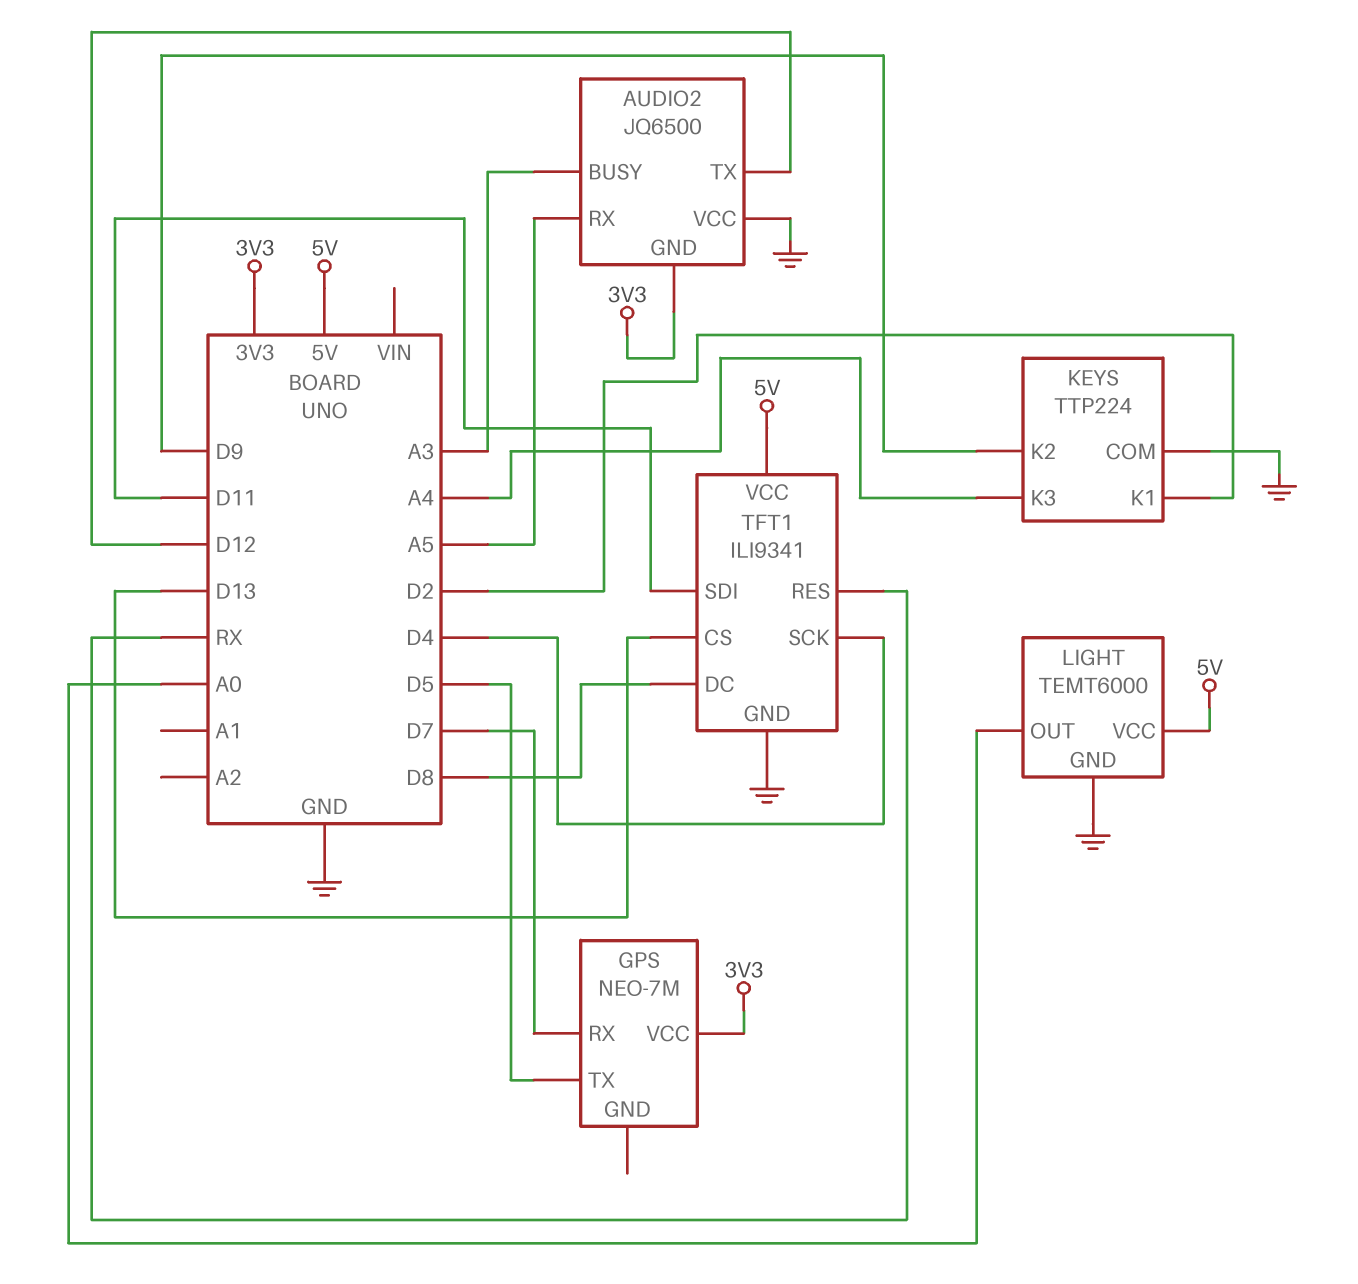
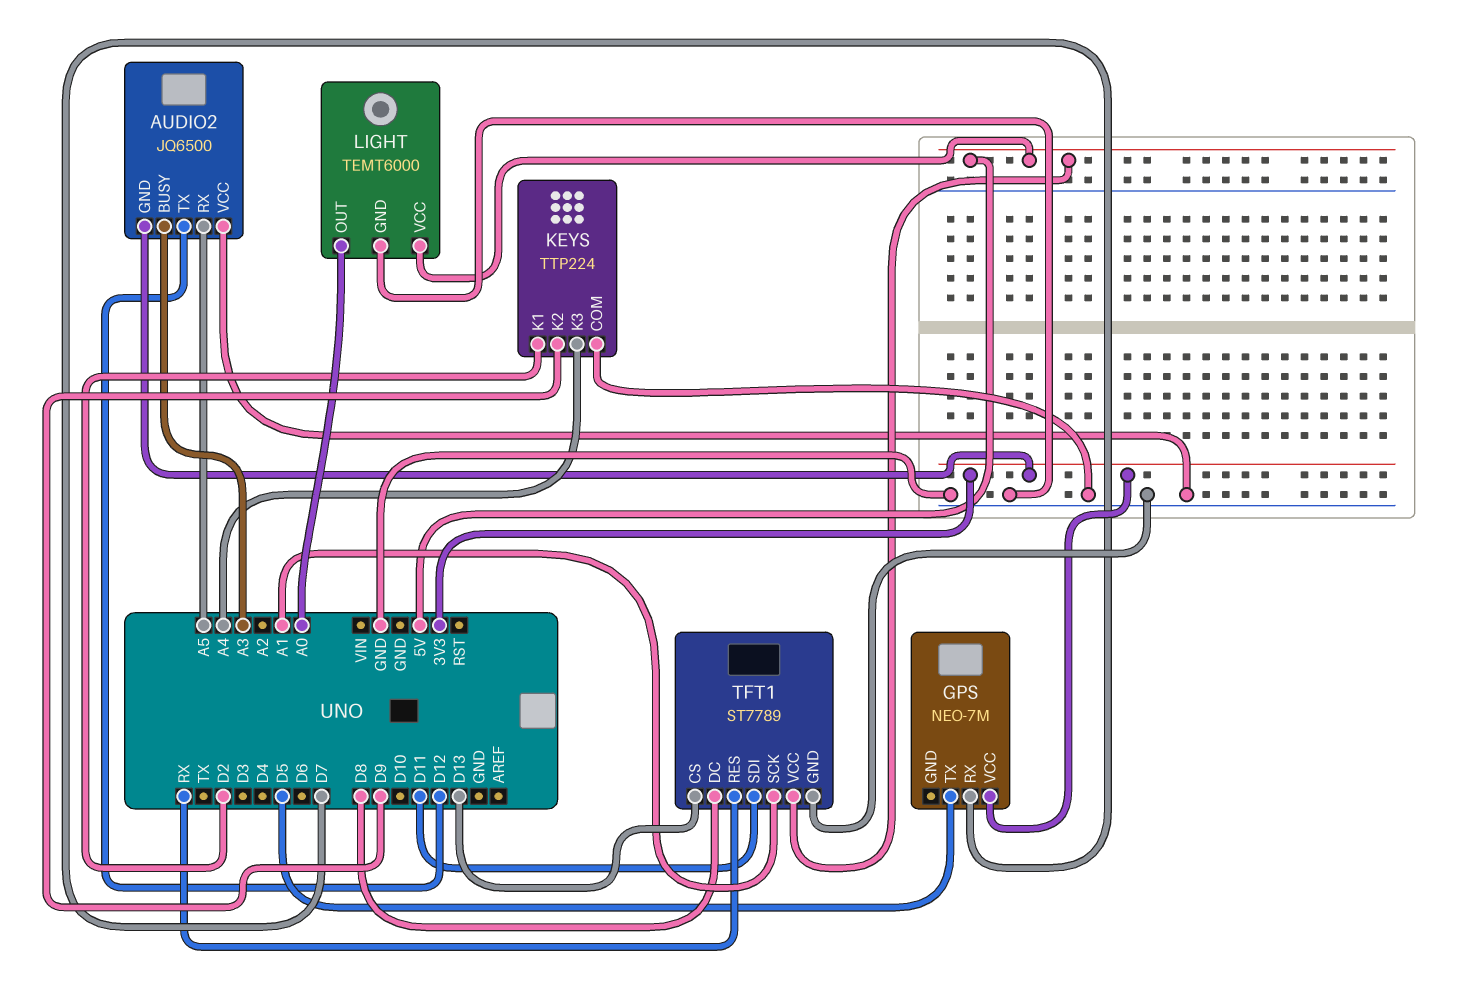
TFT1: ILI9341 -> ST7789
TFT1 pin SCK: D4 -> A1

